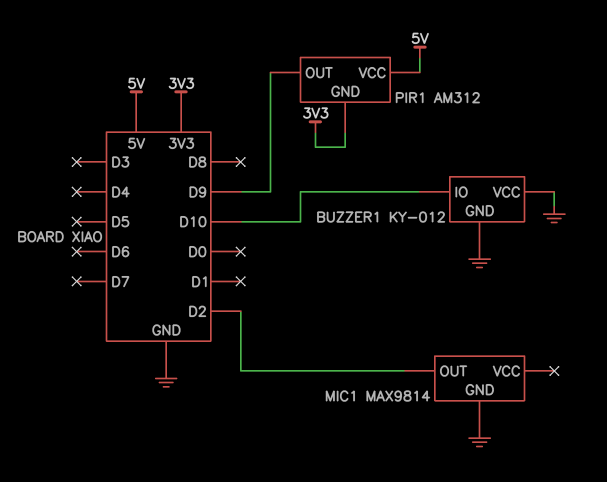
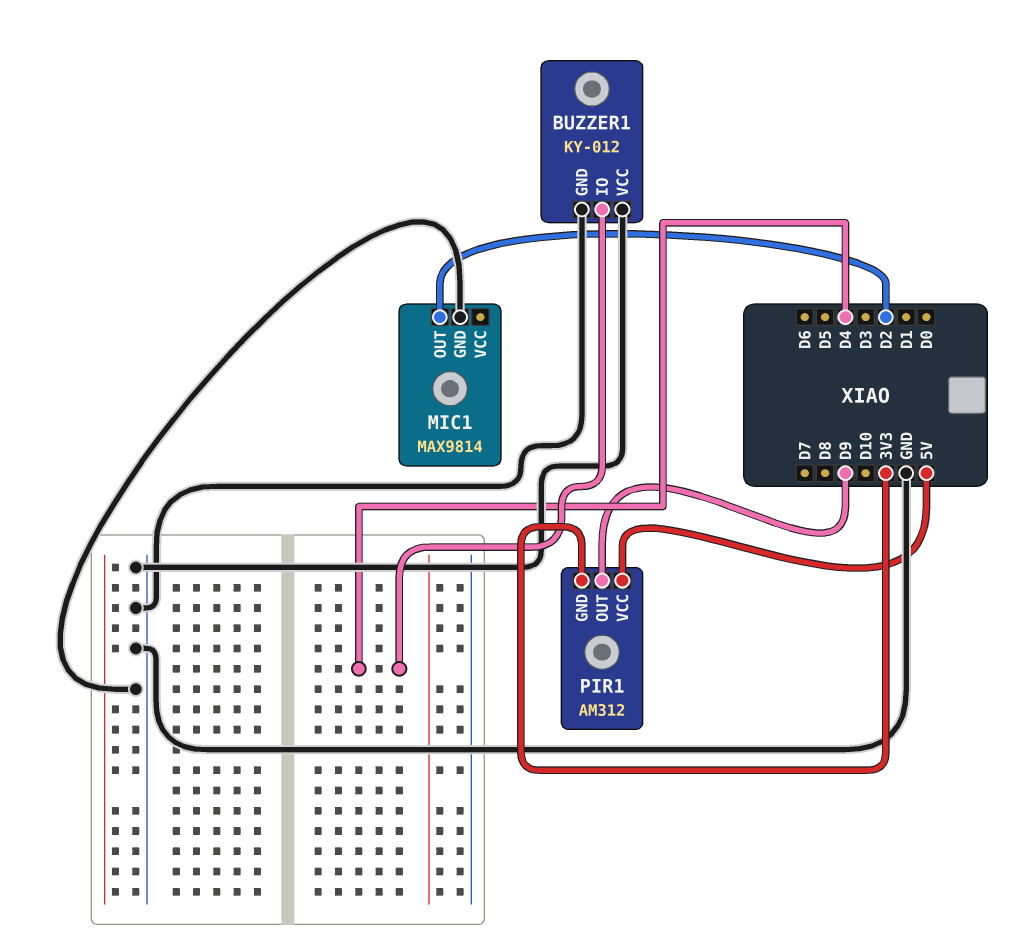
BUZZER1 pin IO: D10 -> D4

